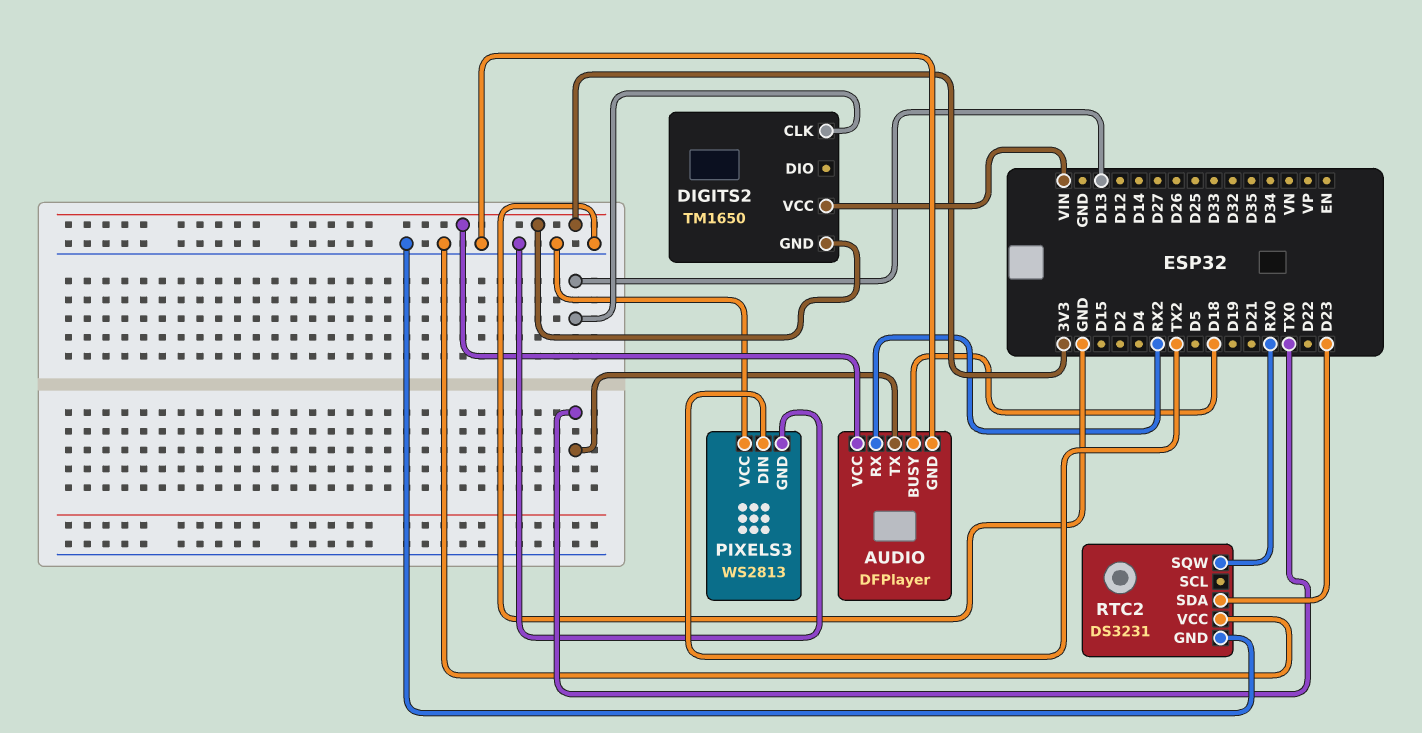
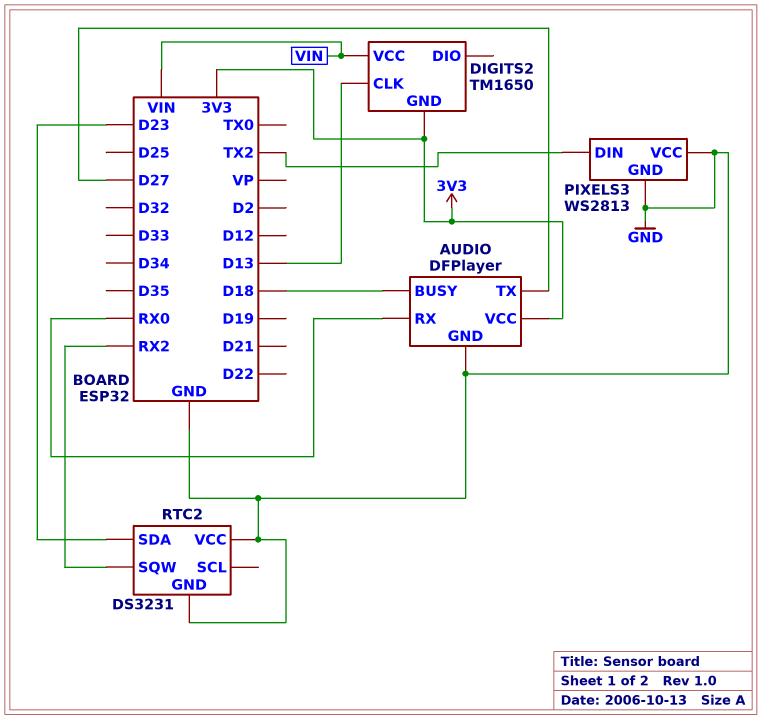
AUDIO pin RX: RX2 -> RX0
AUDIO pin TX: TX0 -> D27
RTC2 pin SQW: RX0 -> RX2

